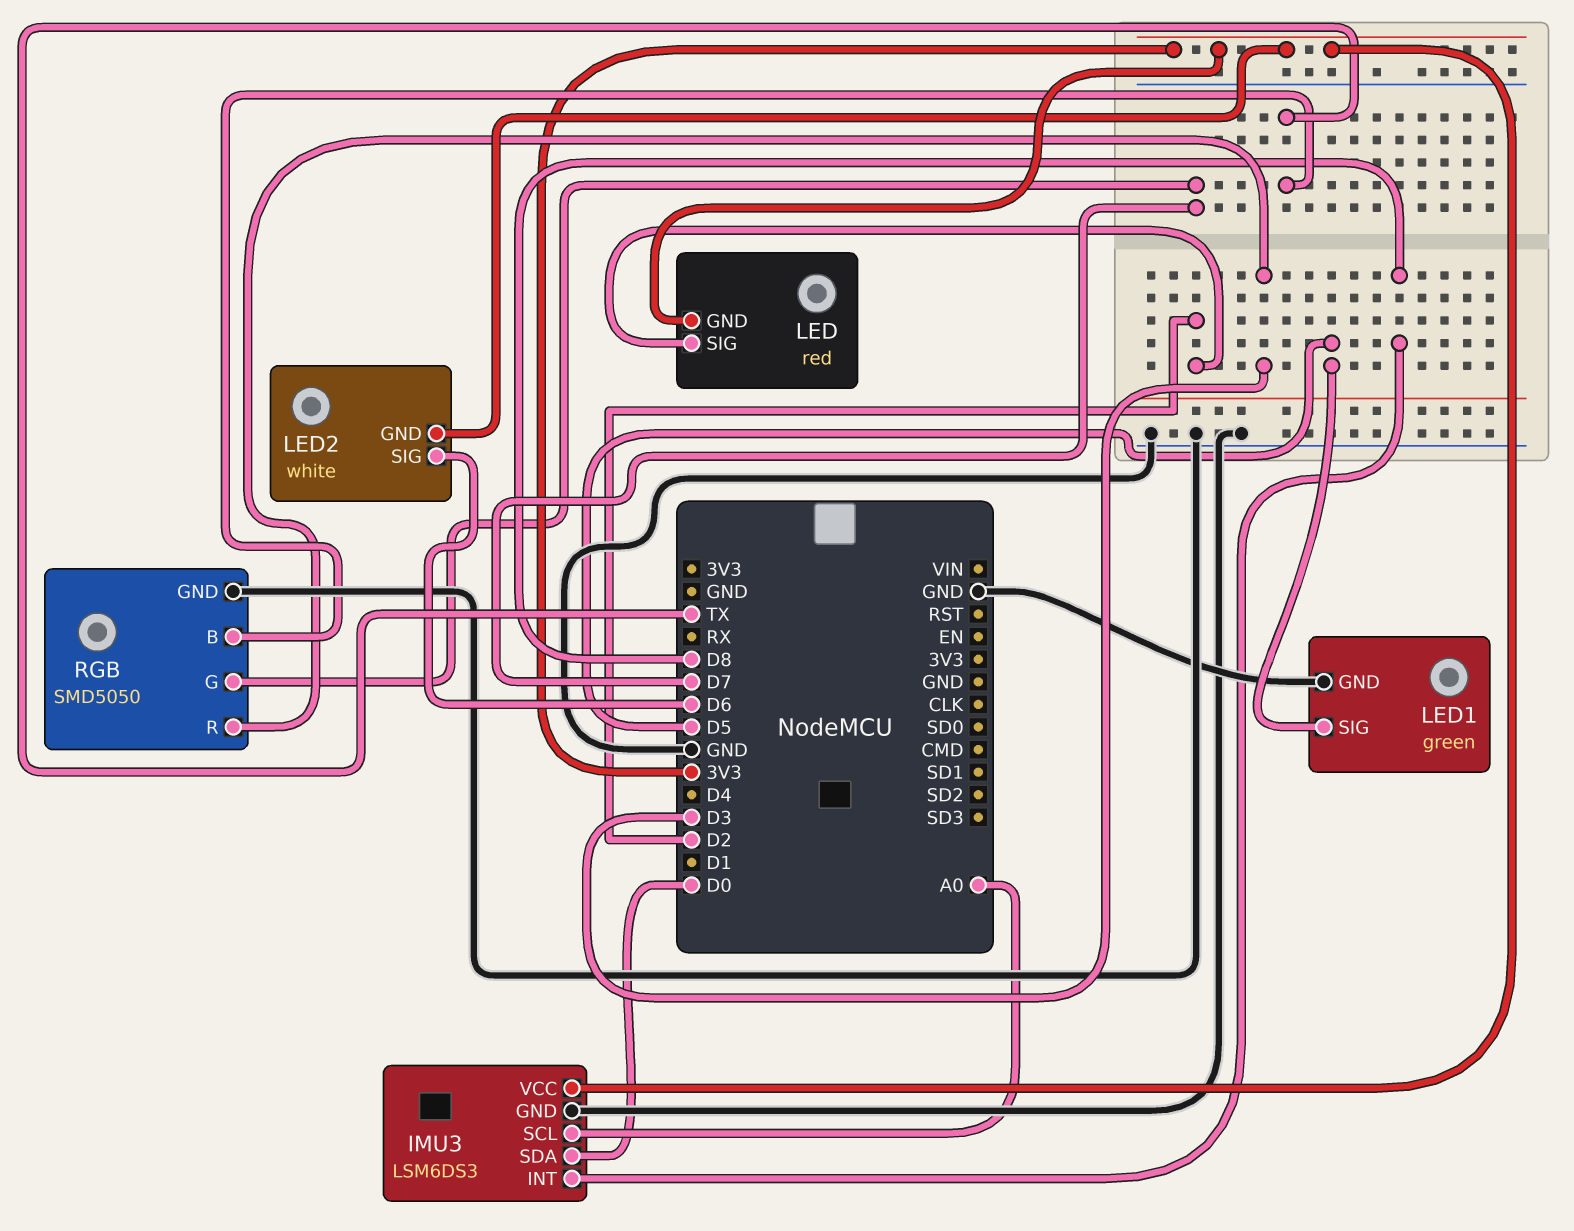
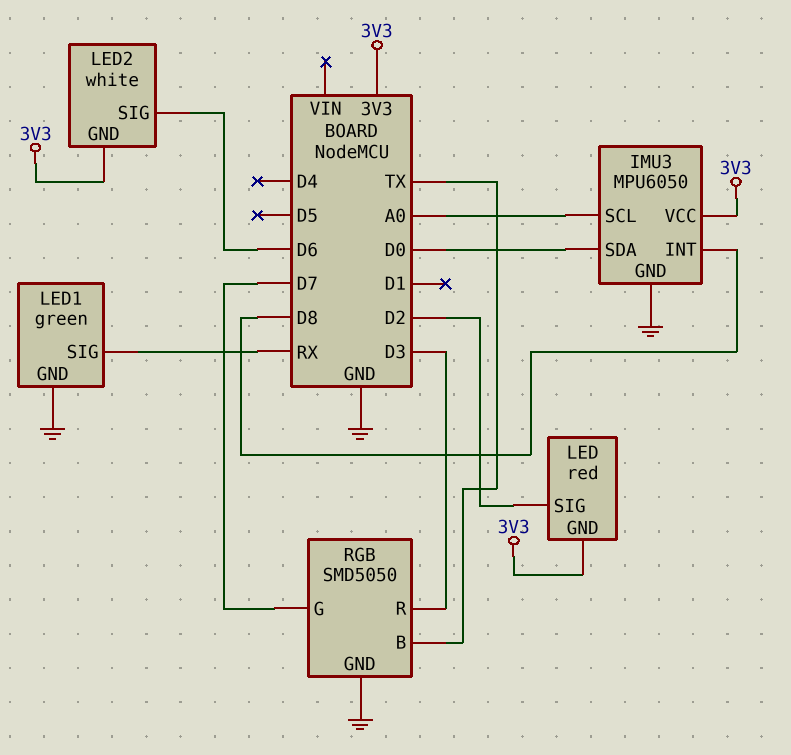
IMU3: LSM6DS3 -> MPU6050
LED1 pin SIG: D5 -> RX

